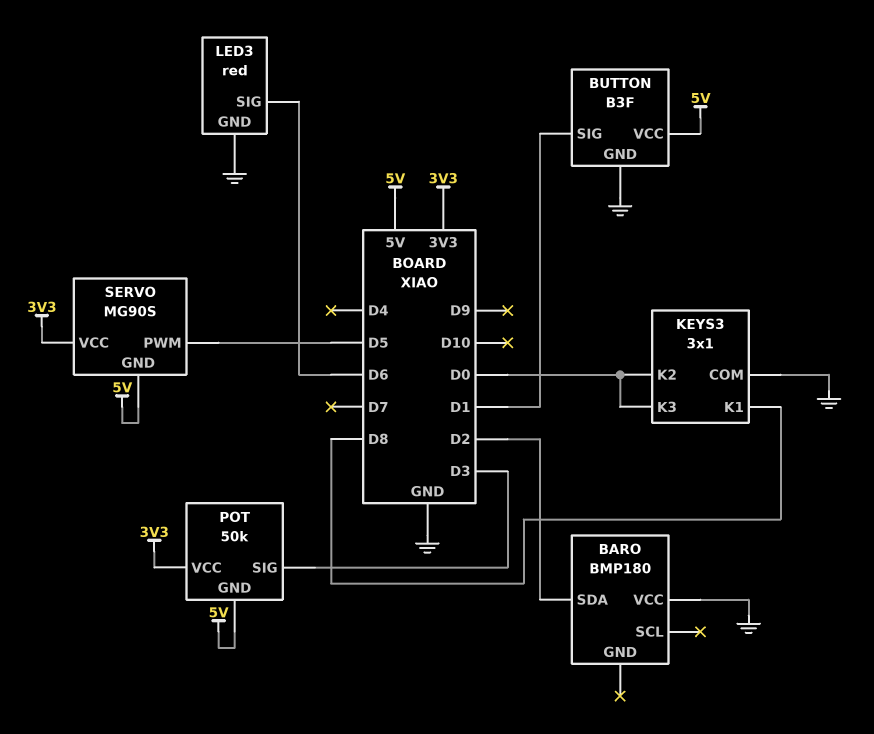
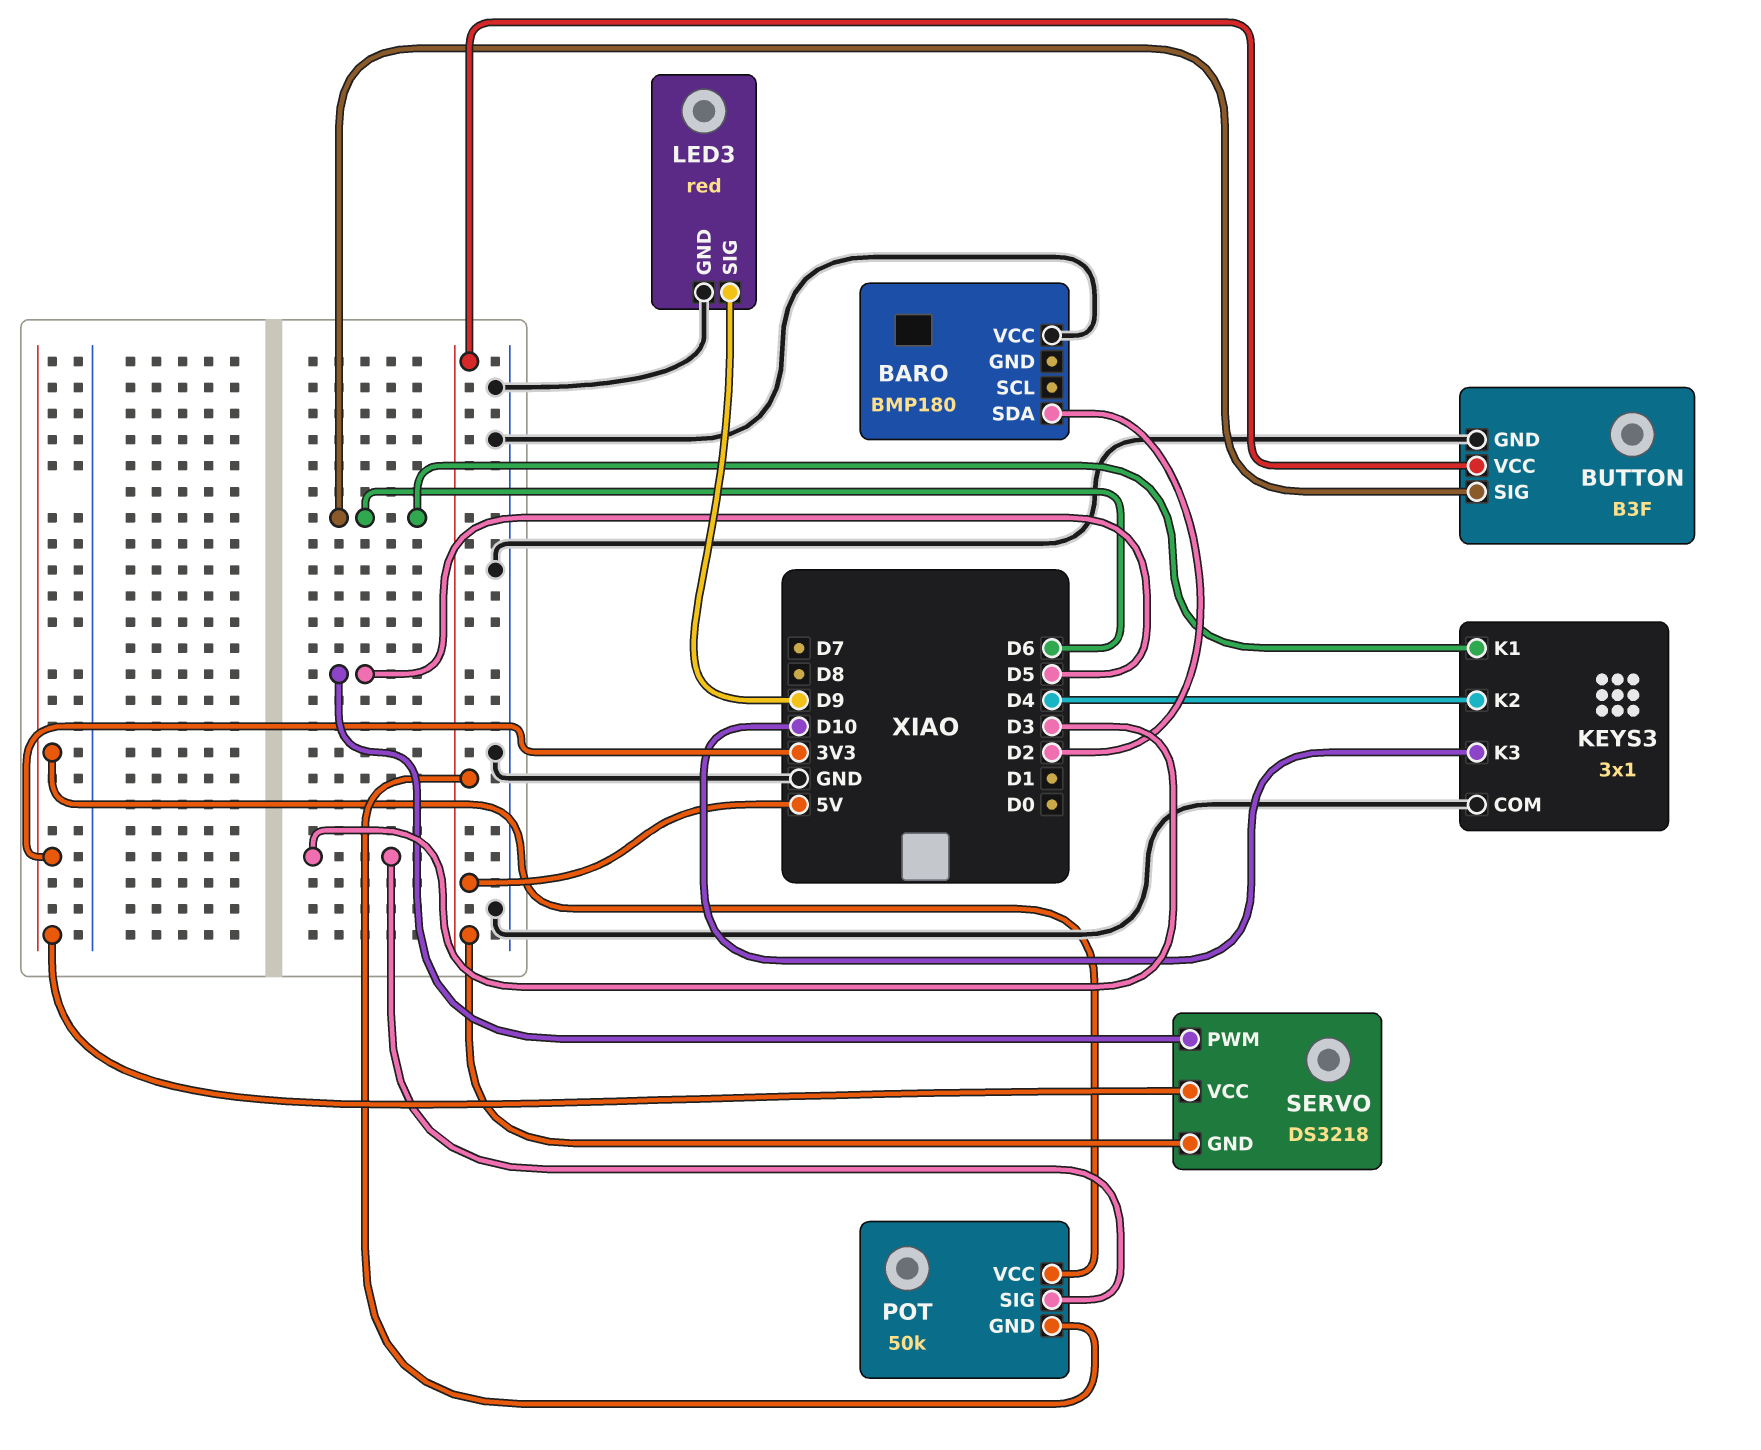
BUTTON pin SIG: D1 -> D6
KEYS3 pin K1: D8 -> D6
KEYS3 pin K2: D0 -> D4
KEYS3 pin K3: D0 -> D10
LED3 pin SIG: D6 -> D9
SERVO: MG90S -> DS3218

